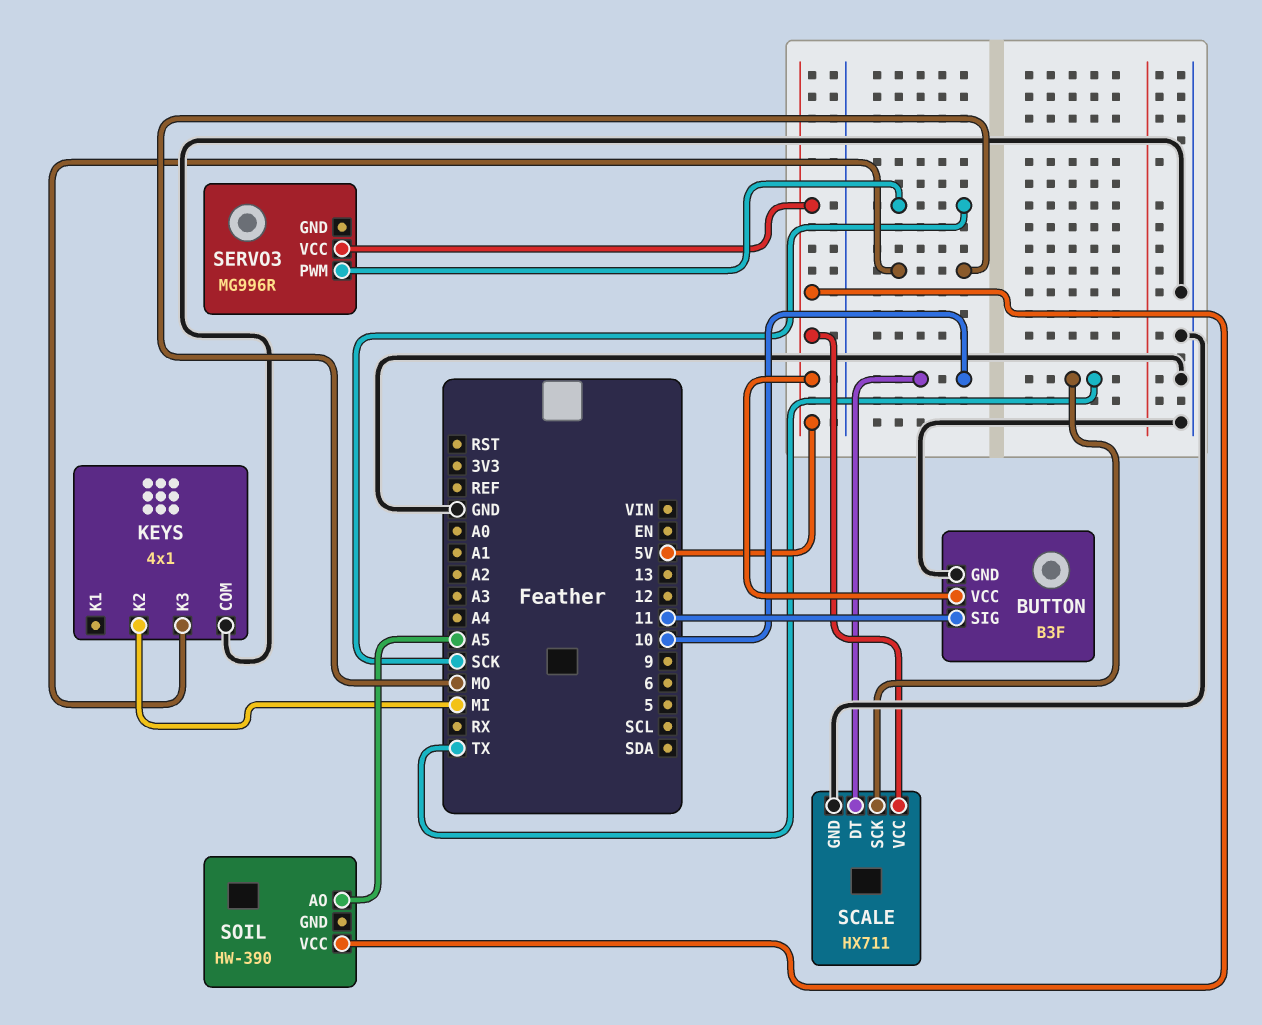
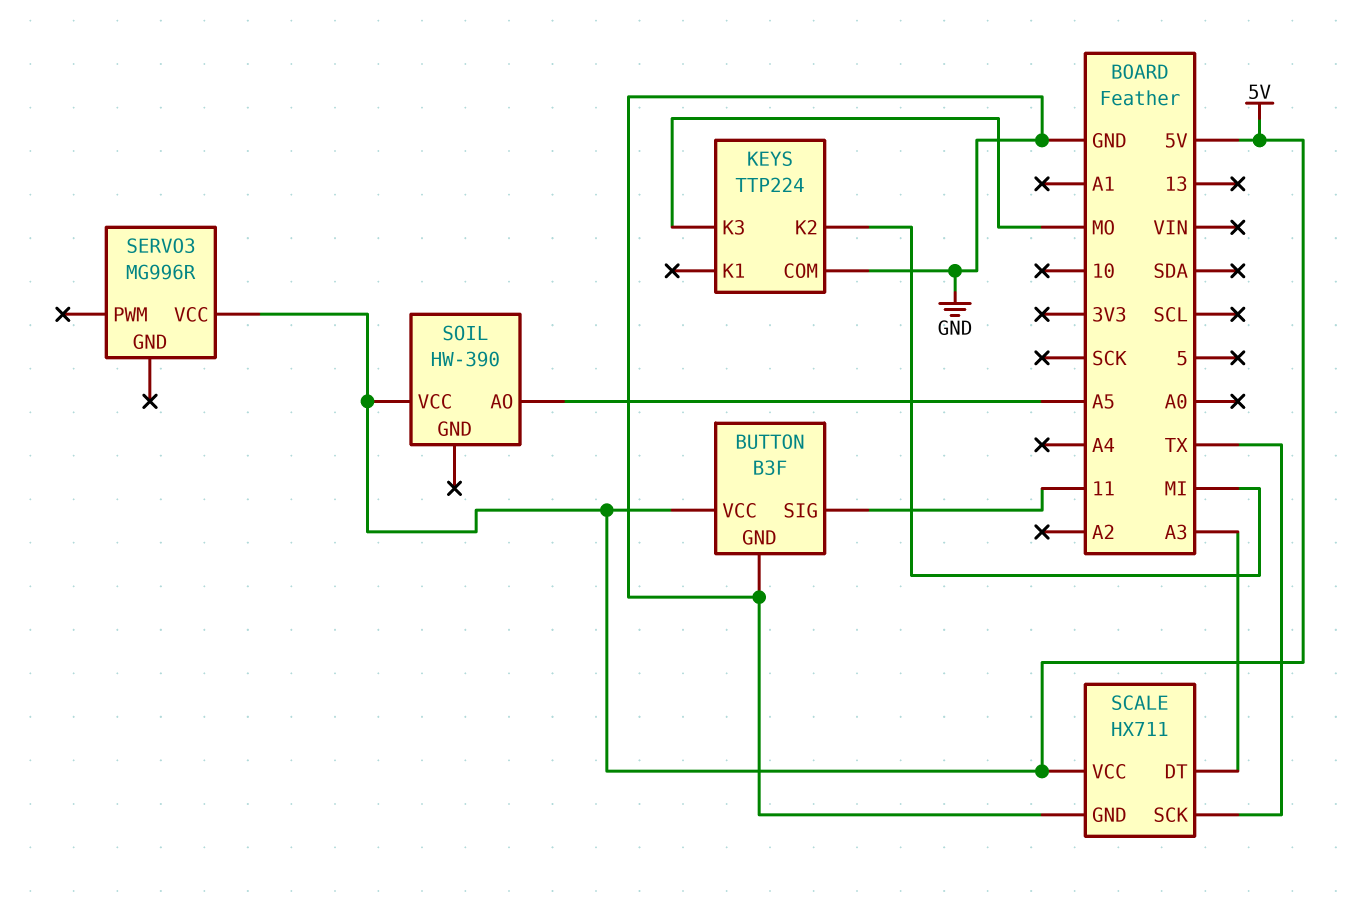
KEYS: 4x1 -> TTP224
SCALE pin DT: 10 -> A3
SERVO3 pin PWM: SCK -> none

